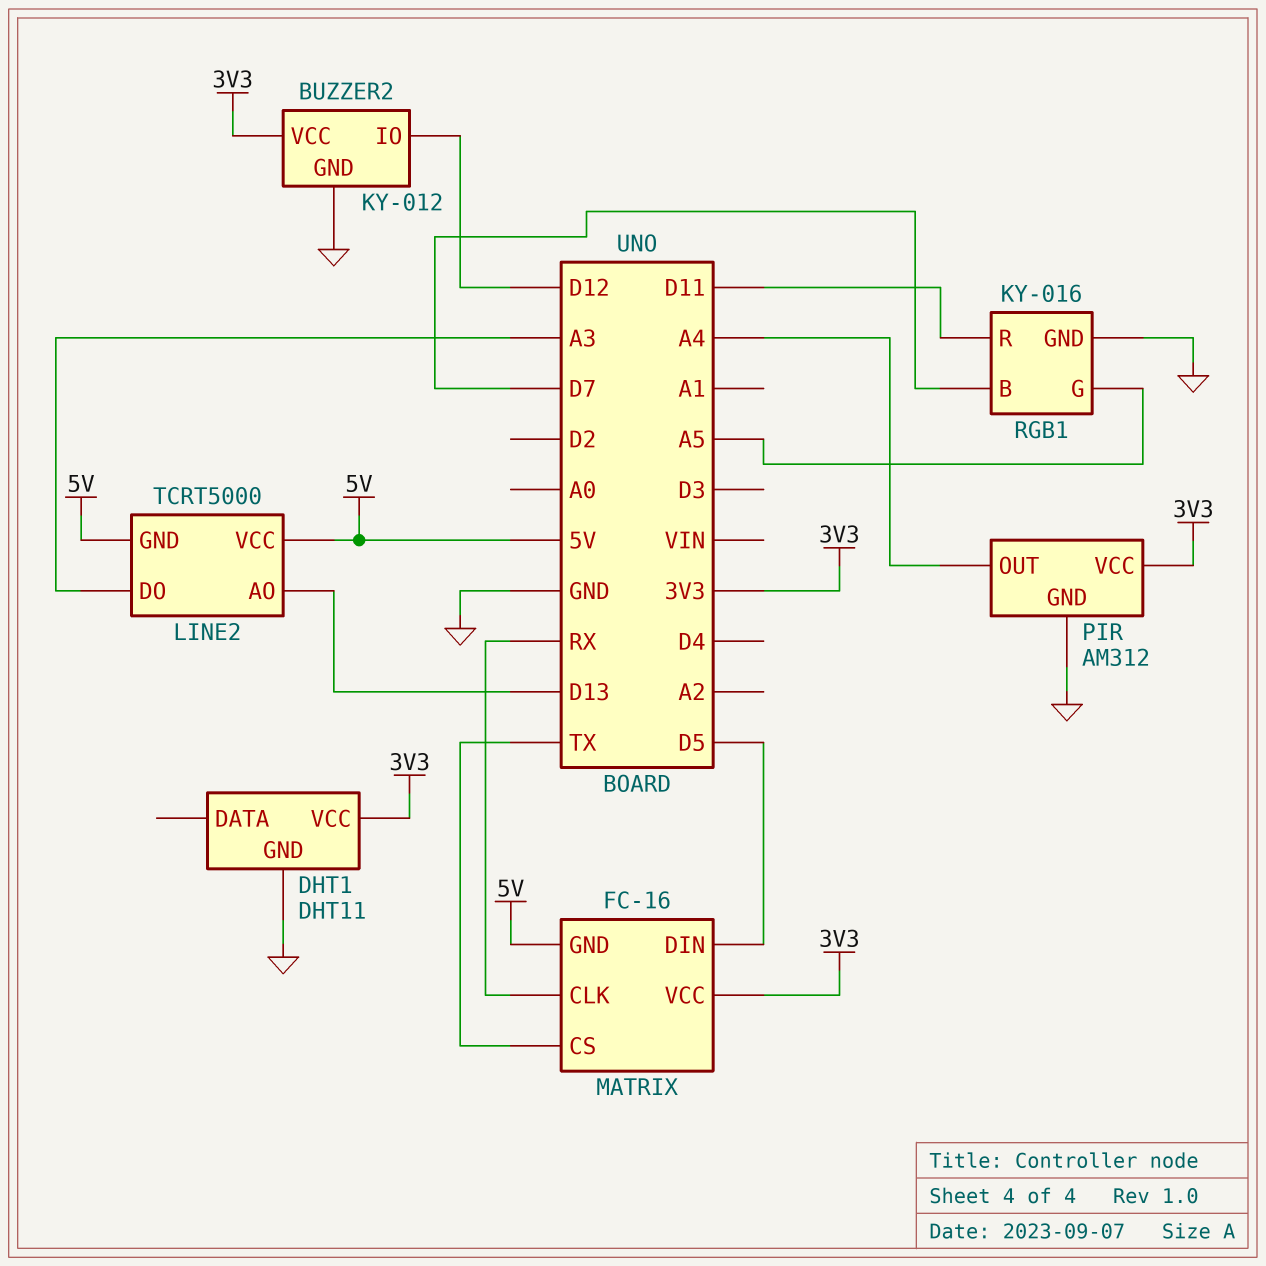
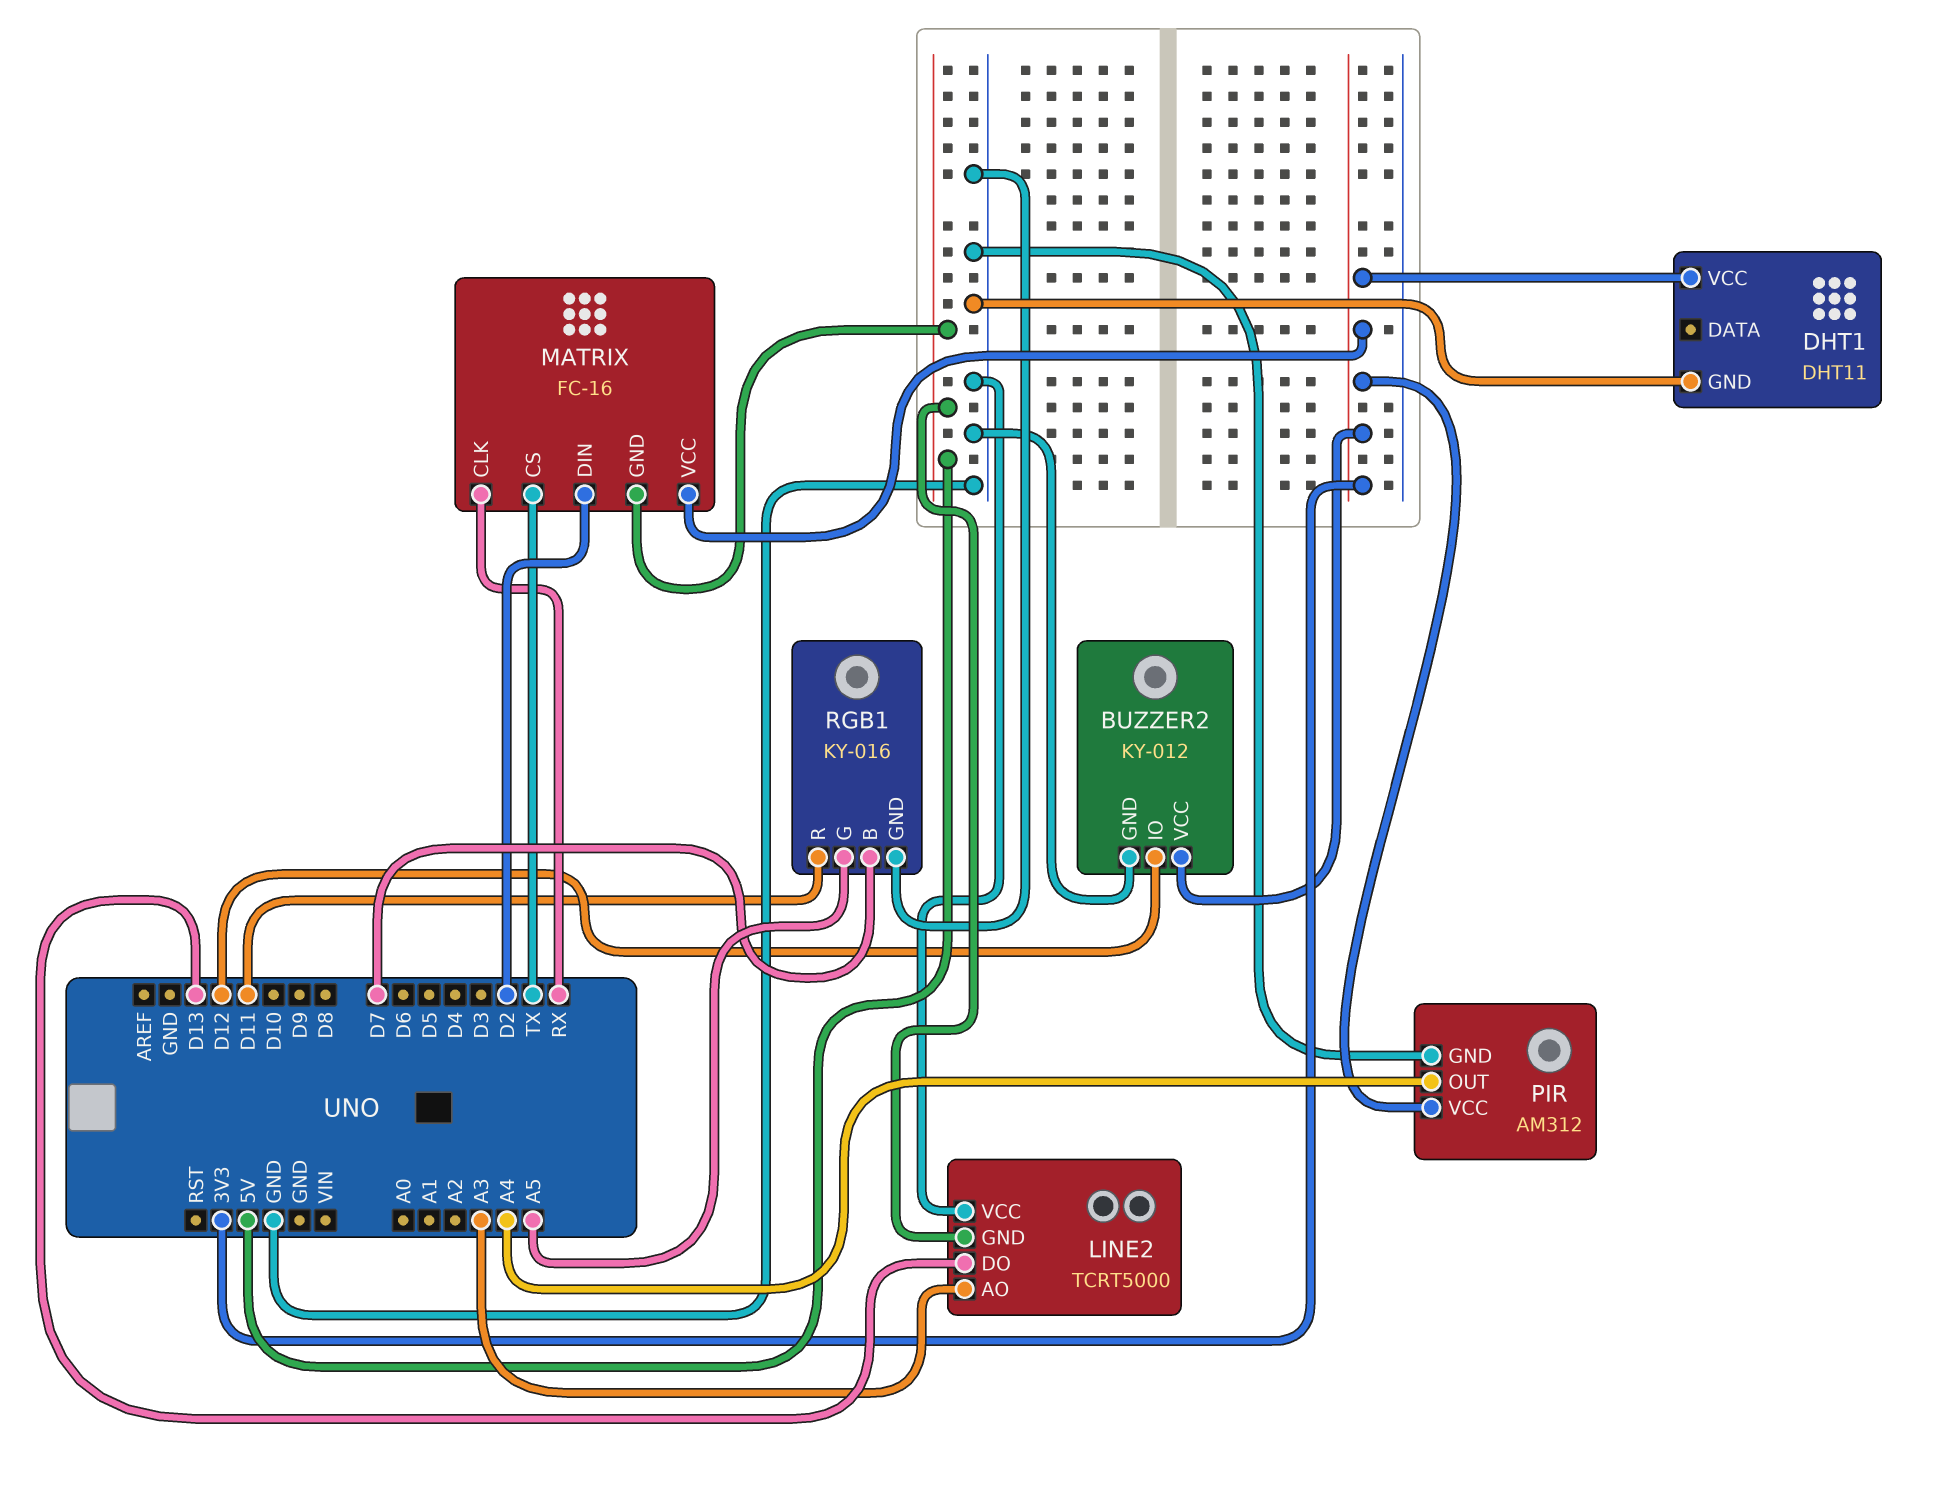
LINE2 pin AO: D13 -> A3
LINE2 pin DO: A3 -> D13
LINE2 pin VCC: 5V -> GND
MATRIX pin DIN: D5 -> D2

